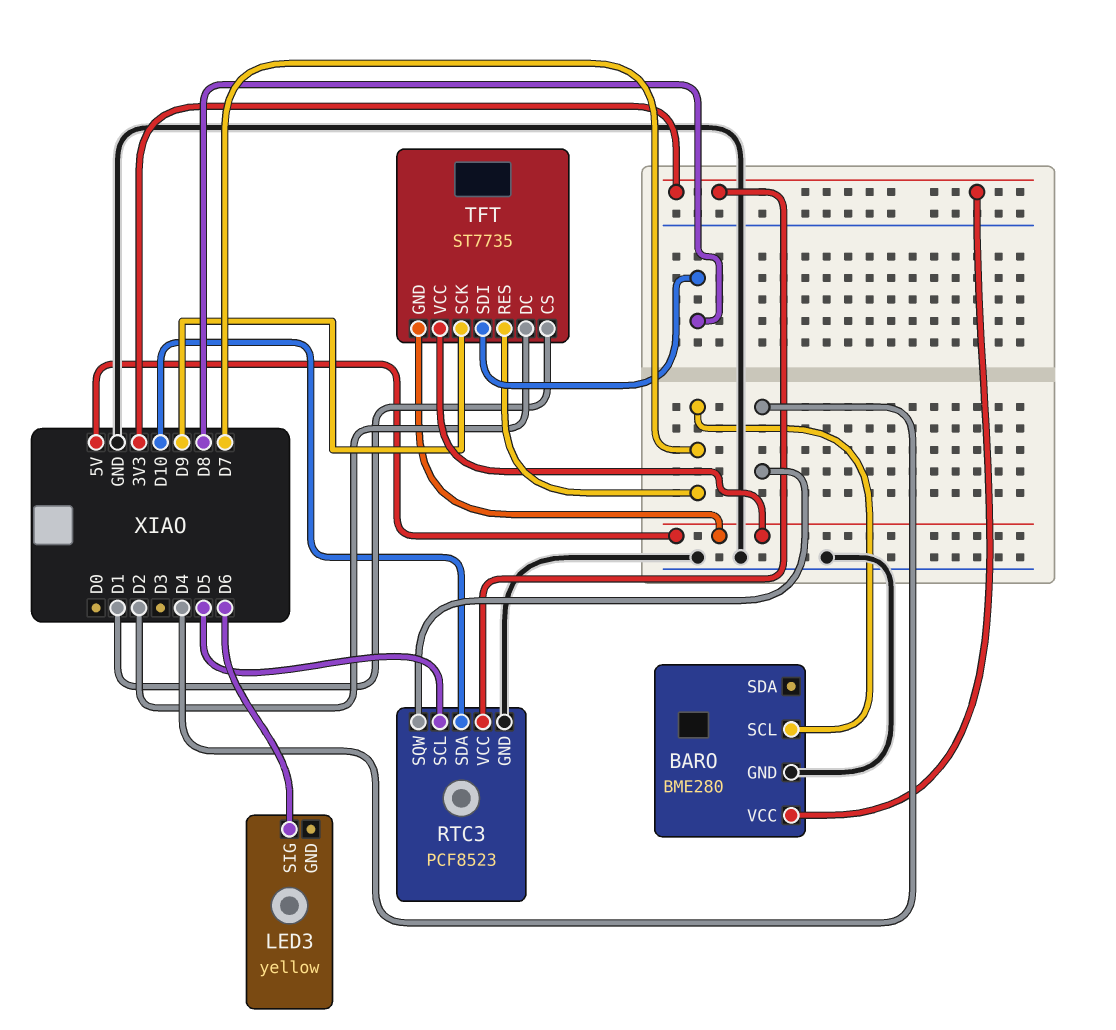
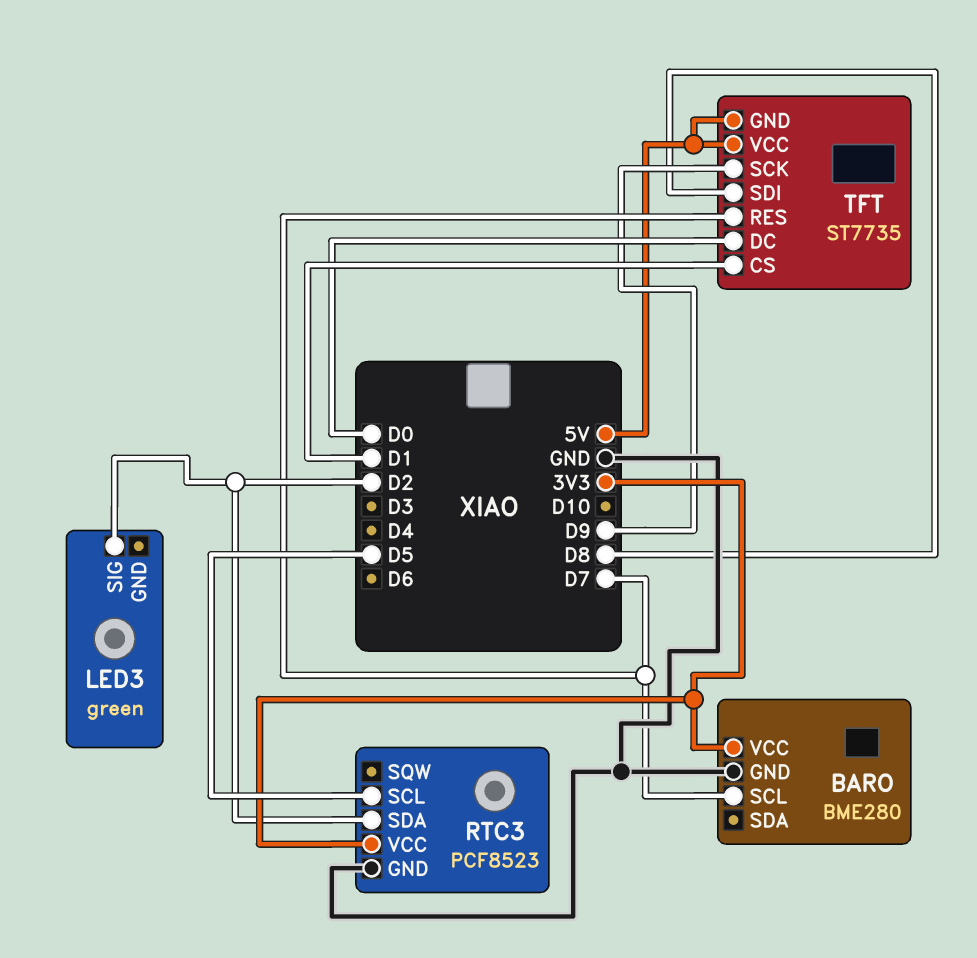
LED3: yellow -> green
LED3 pin SIG: D6 -> D2
RTC3 pin SDA: D10 -> D2
RTC3 pin SQW: D4 -> none
TFT pin DC: D2 -> D0

